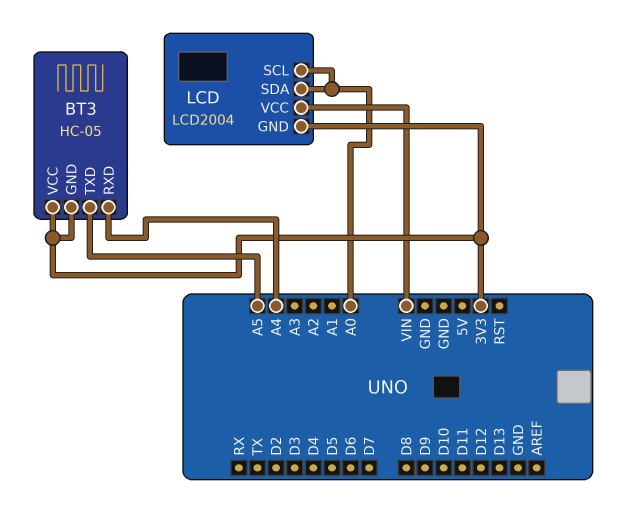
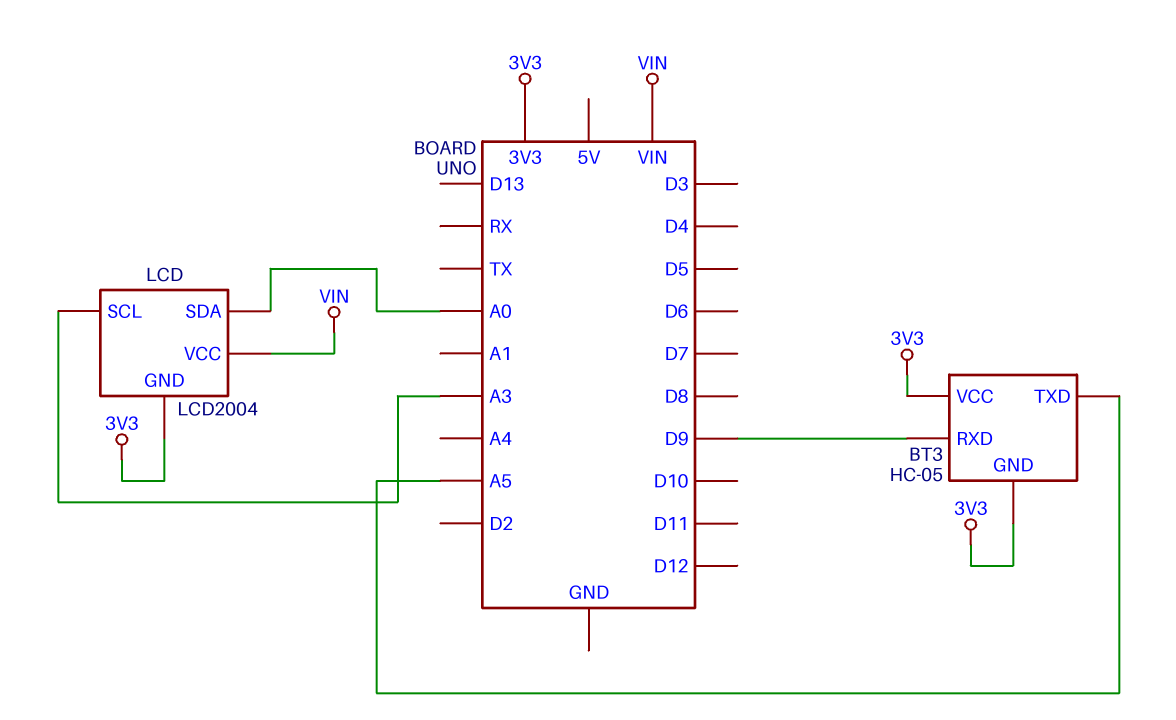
BT3 pin RXD: A4 -> D9
LCD pin SCL: A0 -> A3

